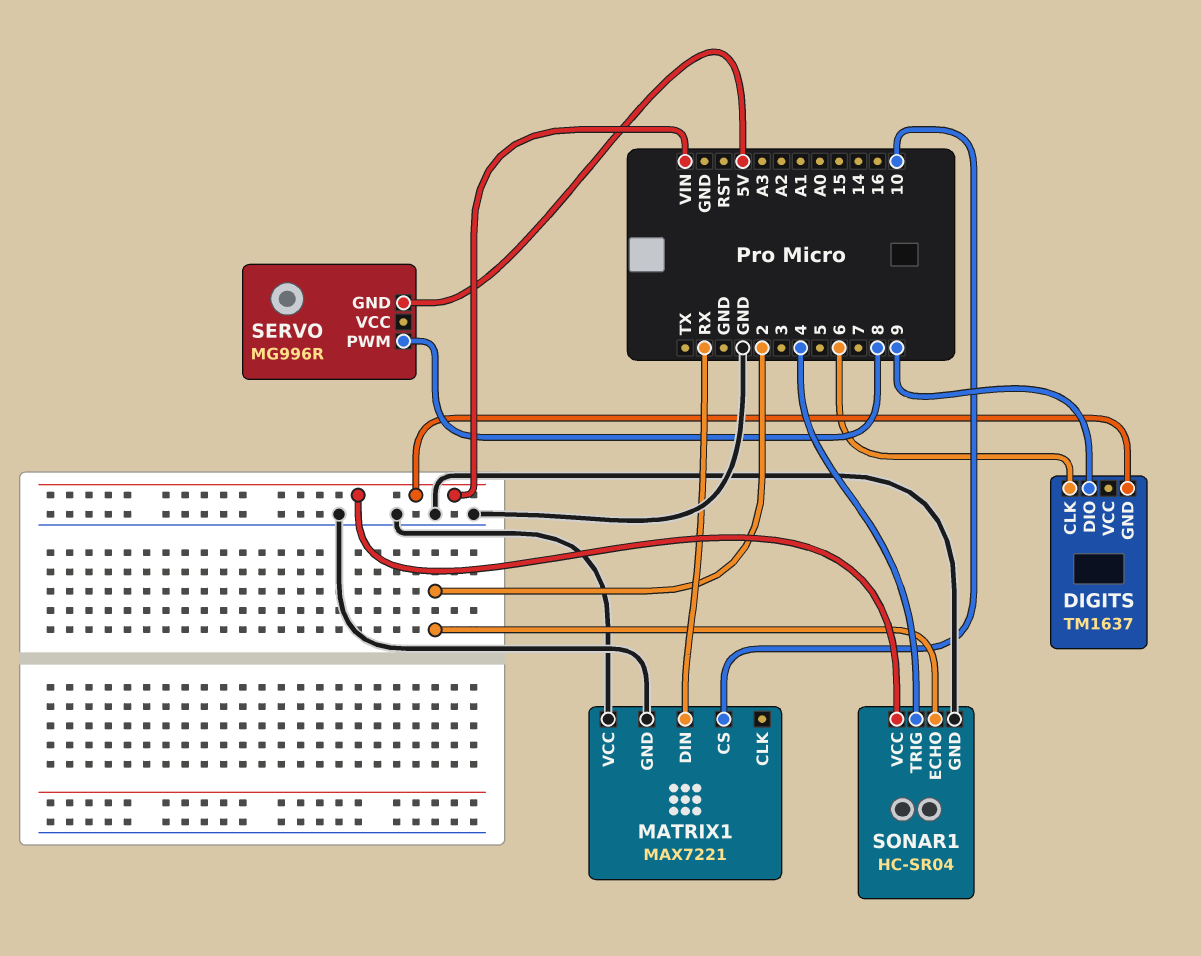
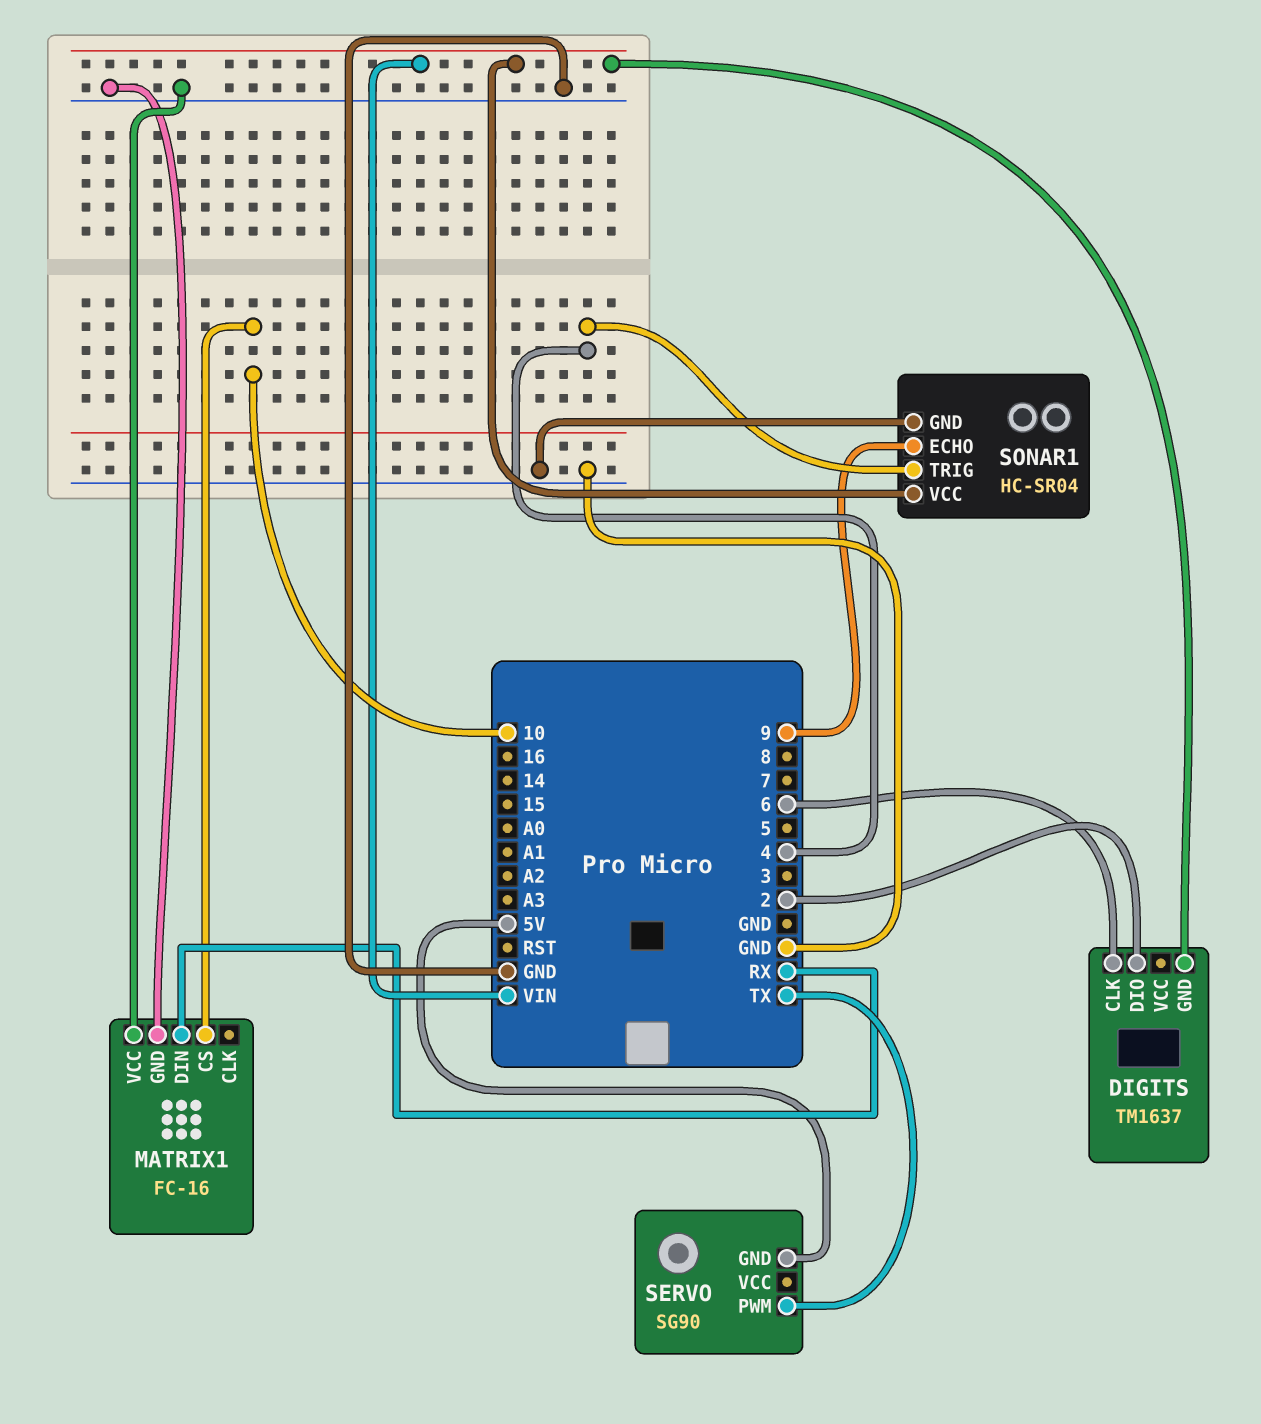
DIGITS pin DIO: 9 -> 2
MATRIX1: MAX7221 -> FC-16
SERVO: MG996R -> SG90
SERVO pin PWM: 8 -> TX
SONAR1 pin ECHO: 2 -> 9

